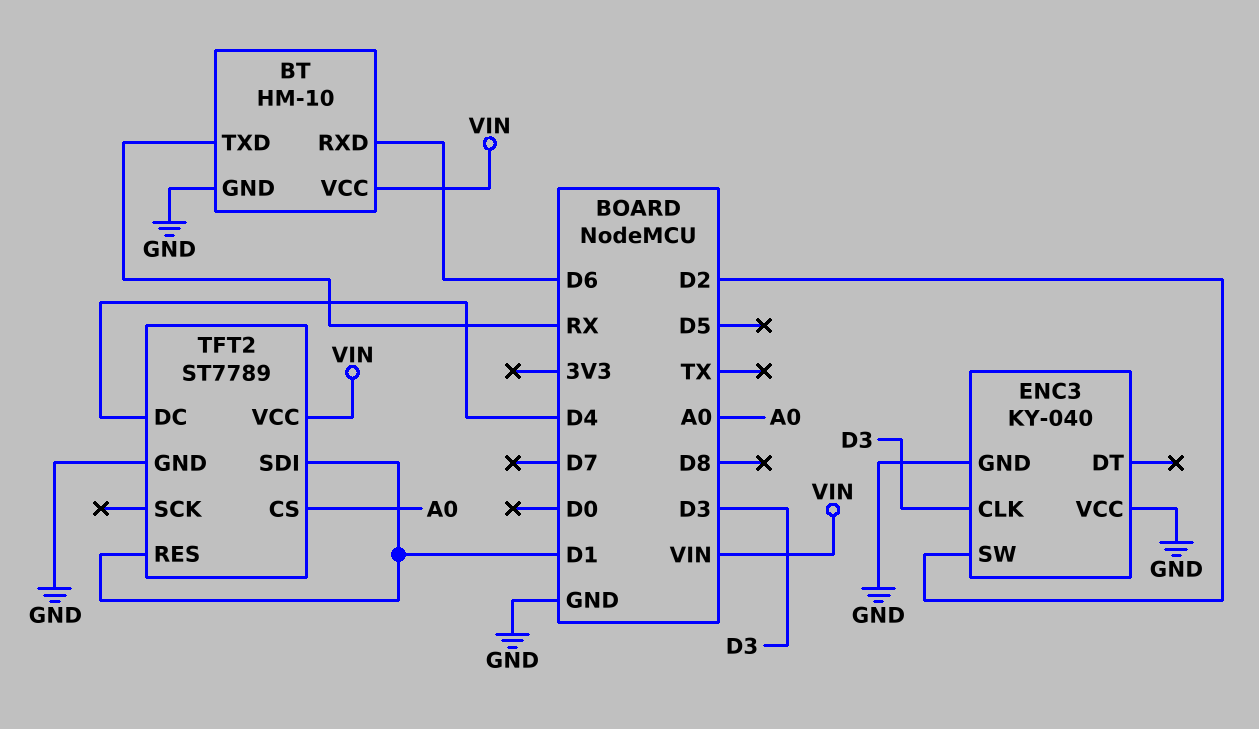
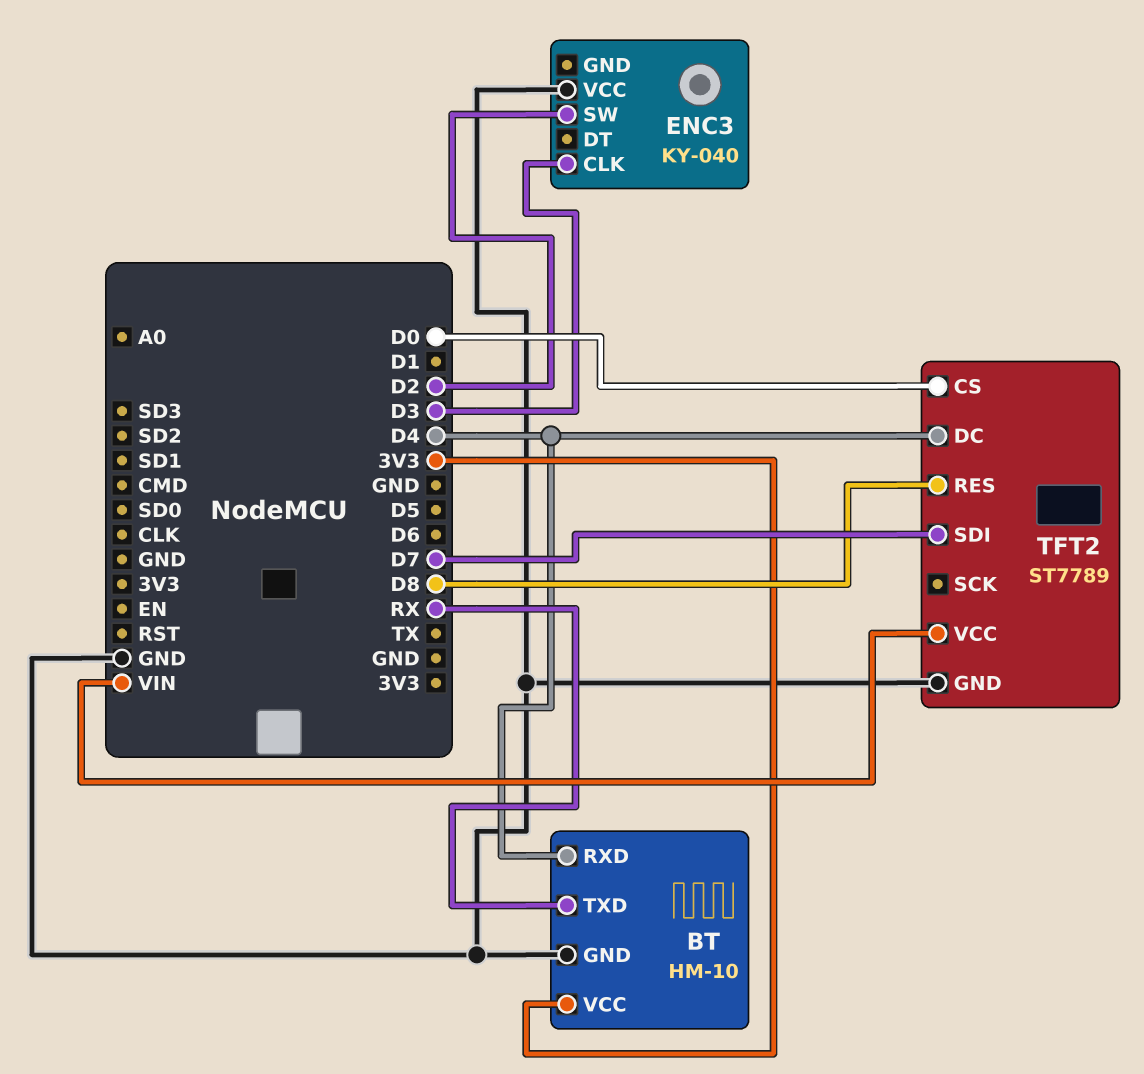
BT pin RXD: D6 -> D4
BT pin VCC: VIN -> 3V3
ENC3 pin GND: GND -> none
TFT2 pin CS: A0 -> D0
TFT2 pin RES: D1 -> D8
TFT2 pin SDI: D1 -> D7

